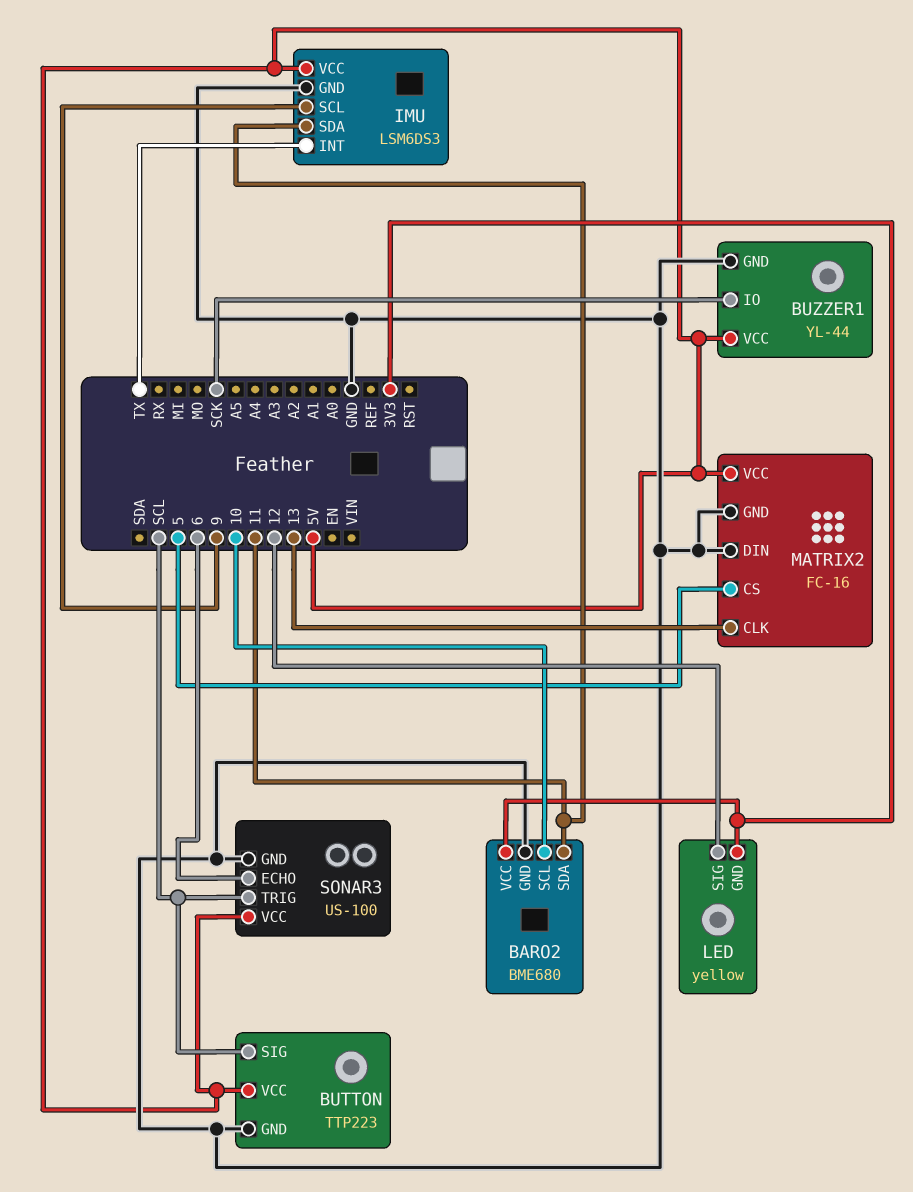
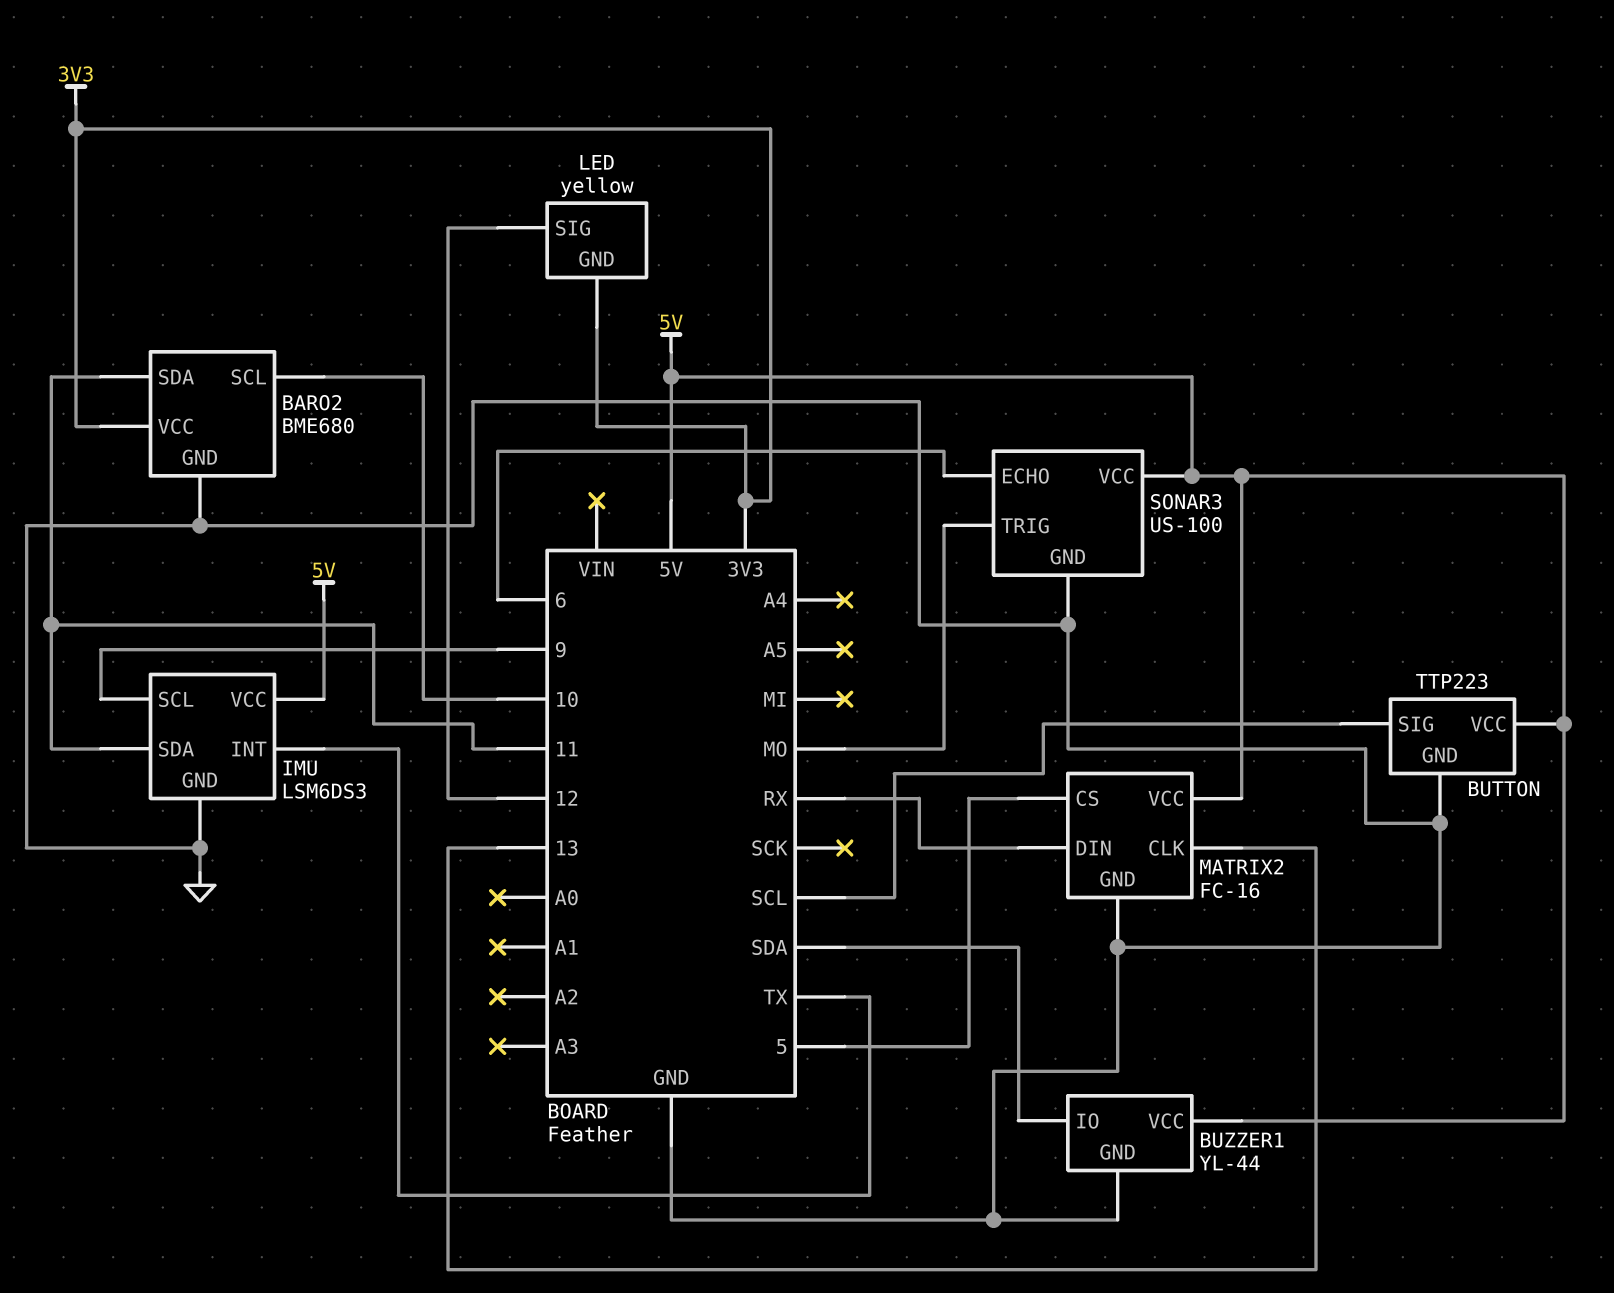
BUZZER1 pin IO: SCK -> SDA
MATRIX2 pin DIN: GND -> RX
SONAR3 pin TRIG: SCL -> MO

